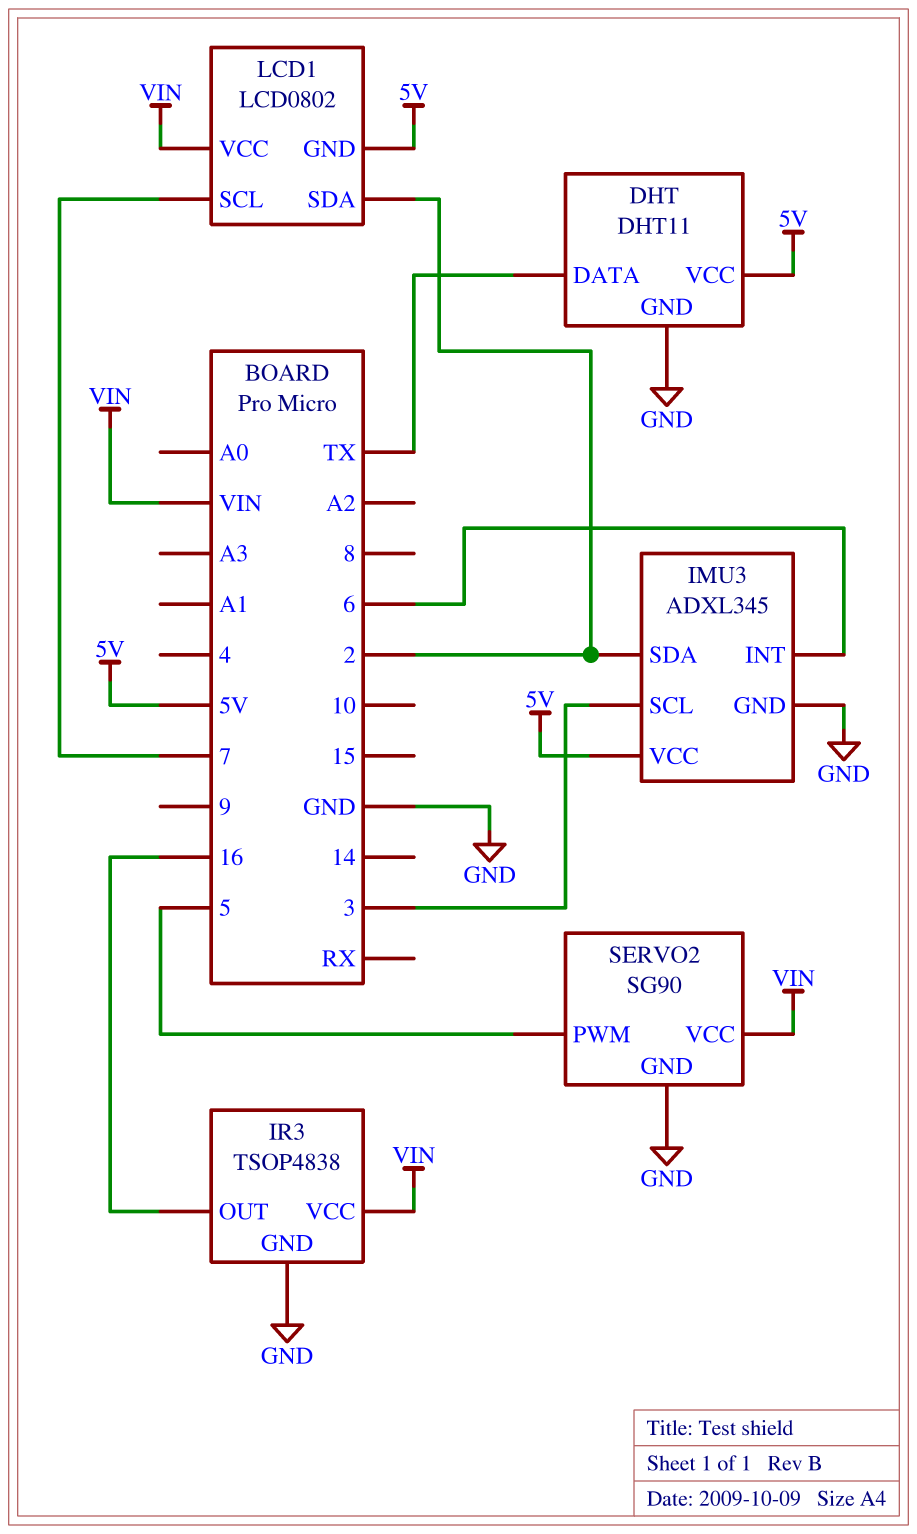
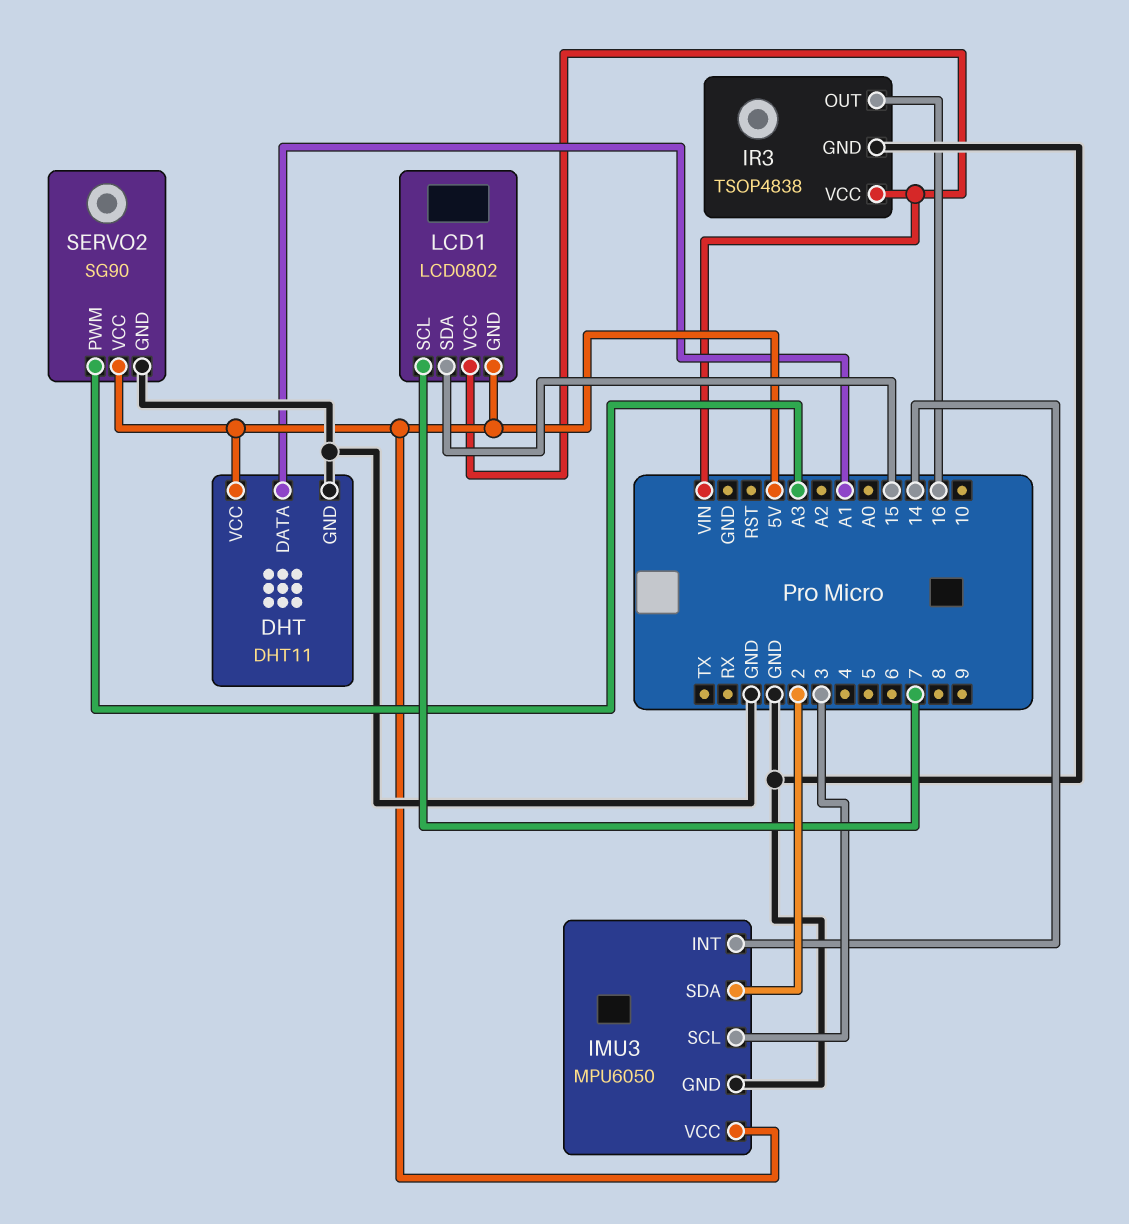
DHT pin DATA: TX -> A1
IMU3: ADXL345 -> MPU6050
IMU3 pin INT: 6 -> 14
LCD1 pin SDA: 2 -> 15
SERVO2 pin PWM: 5 -> A3
SERVO2 pin VCC: VIN -> 5V

